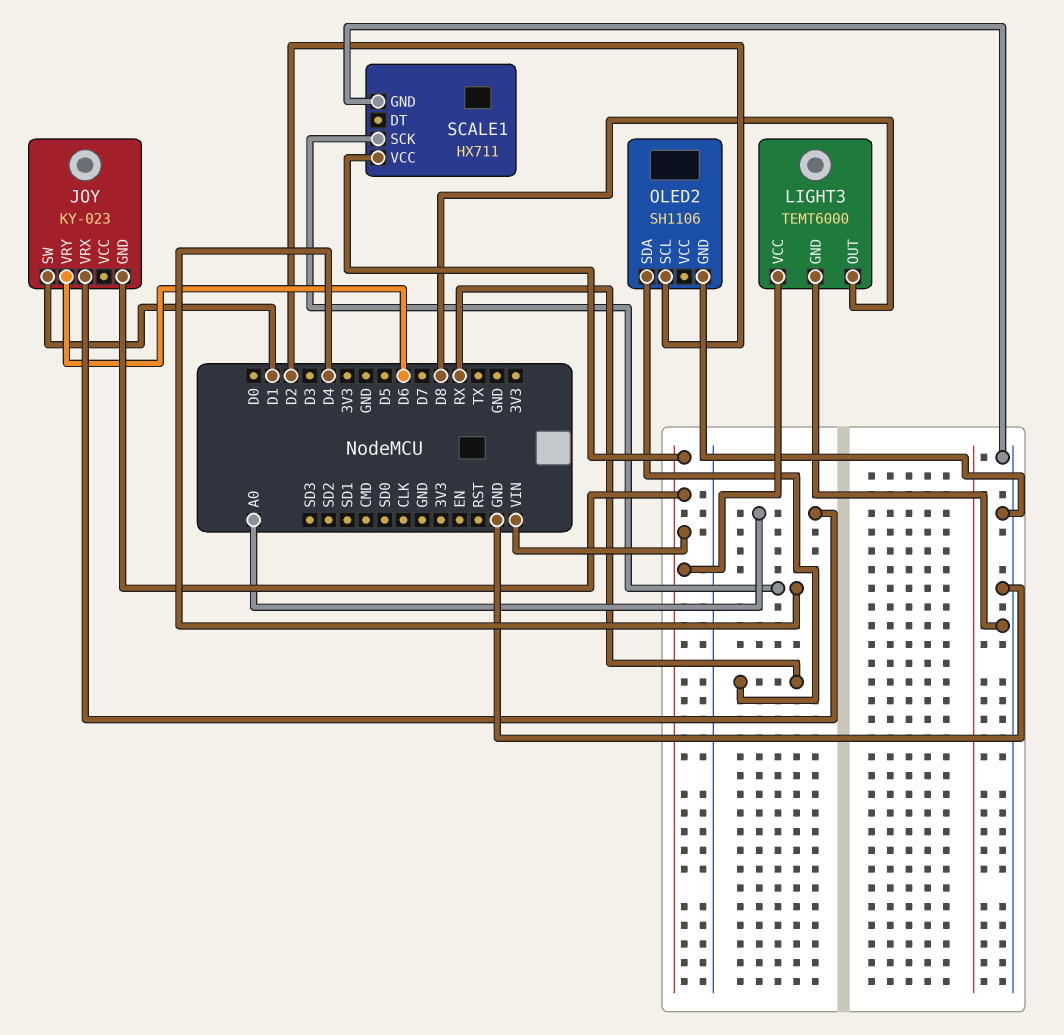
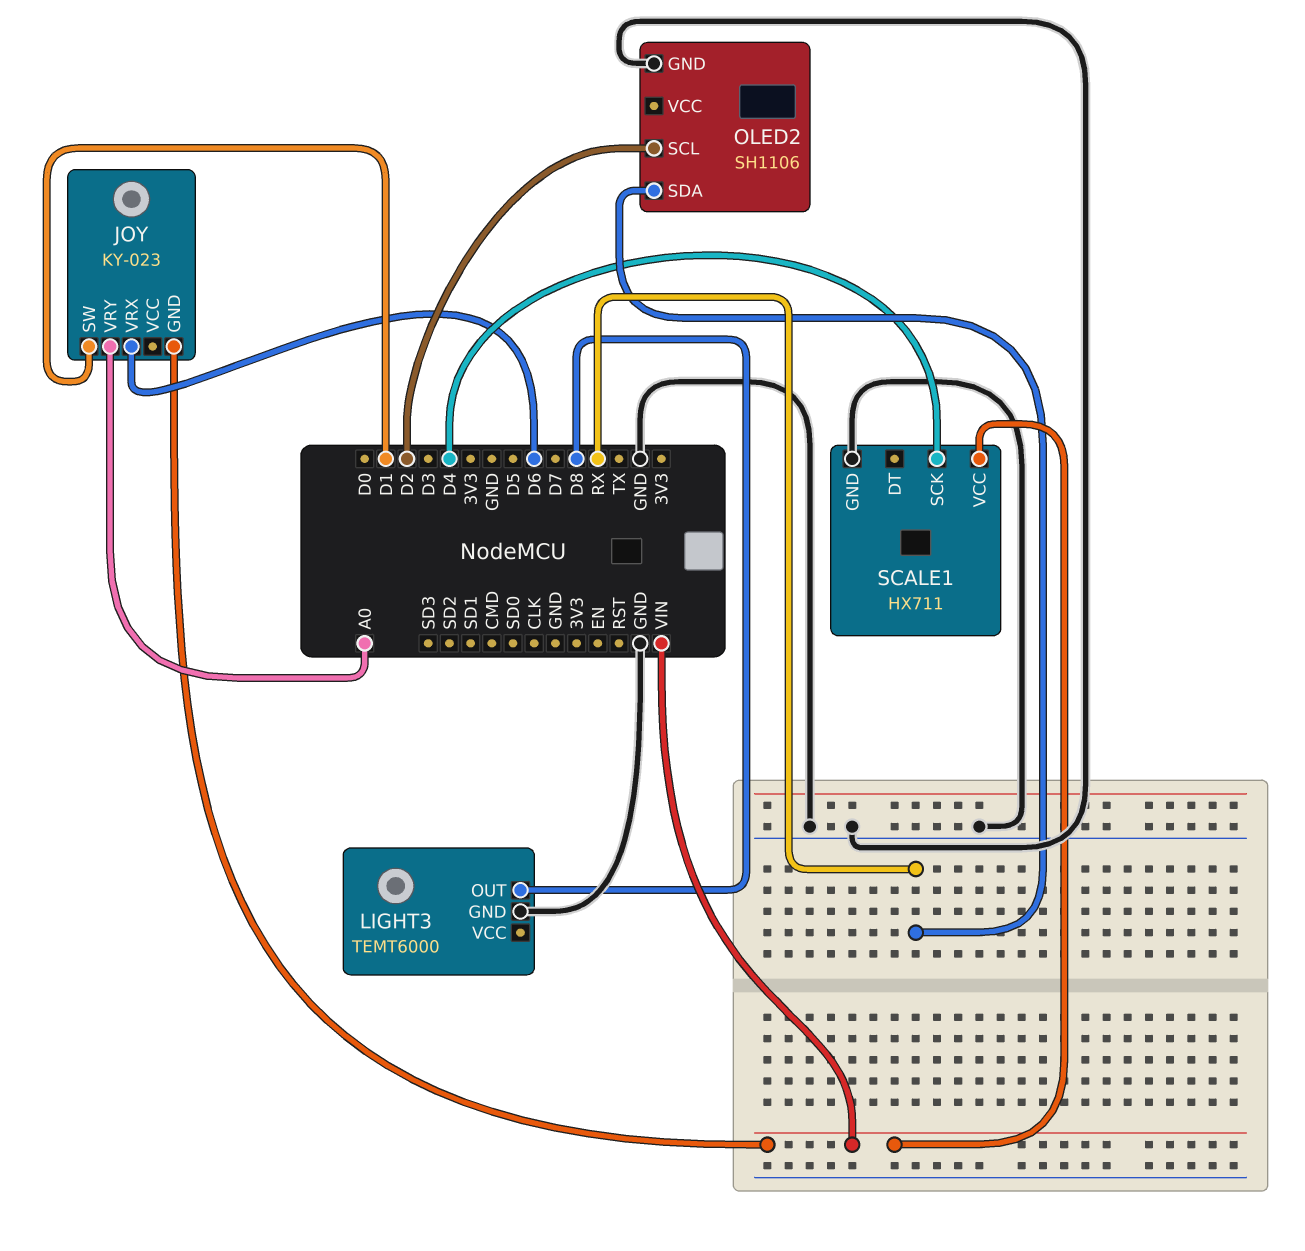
JOY pin VRX: A0 -> D6
JOY pin VRY: D6 -> A0
LIGHT3 pin VCC: VIN -> none

